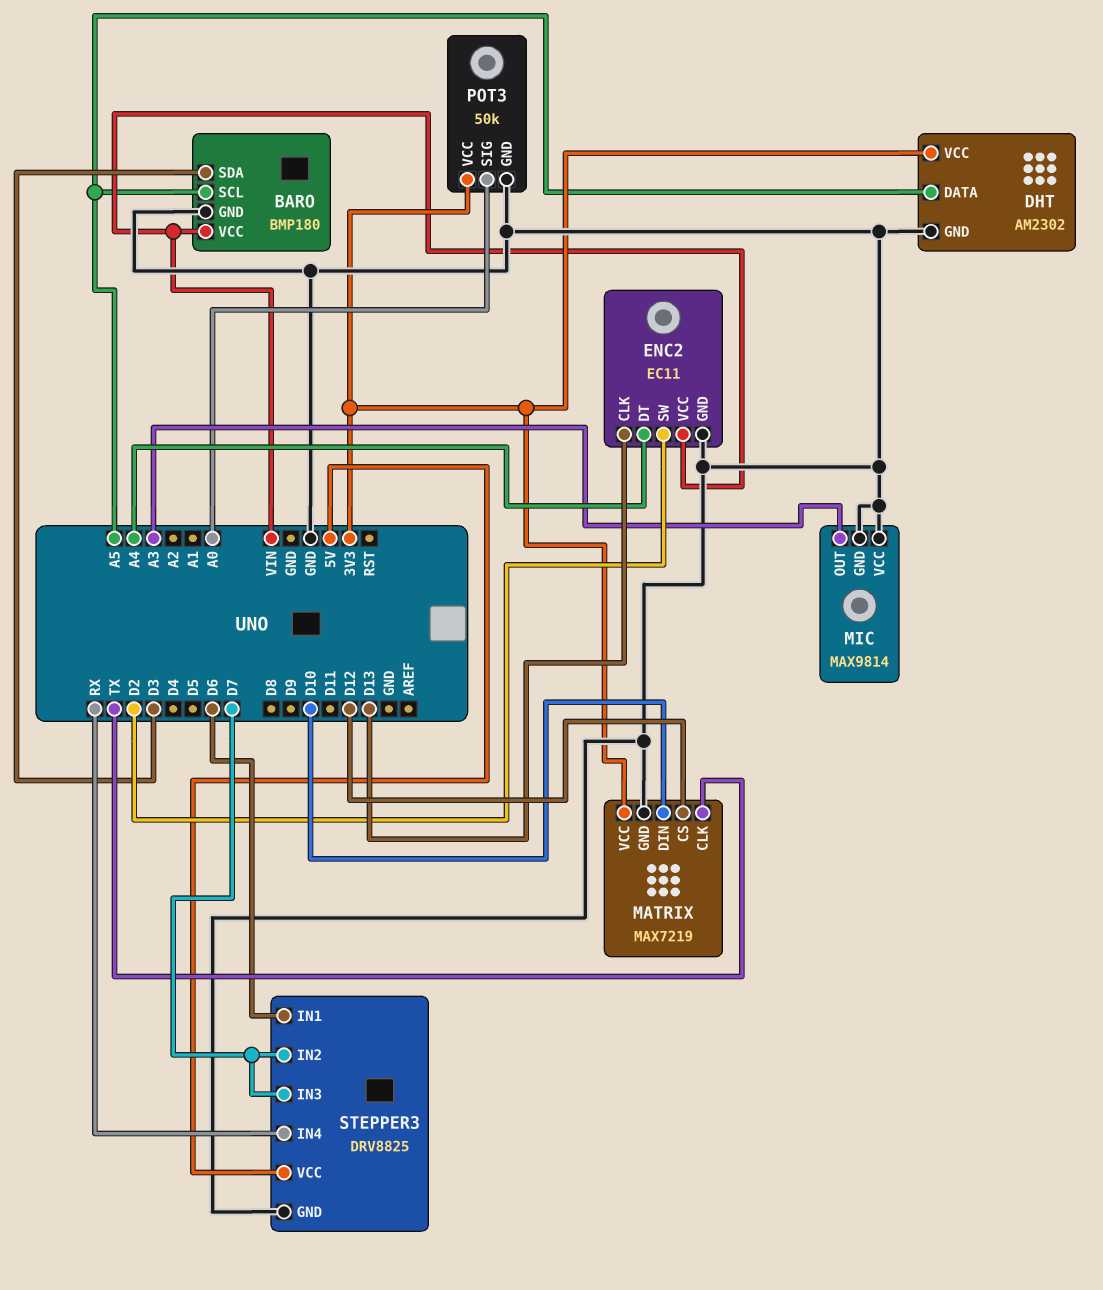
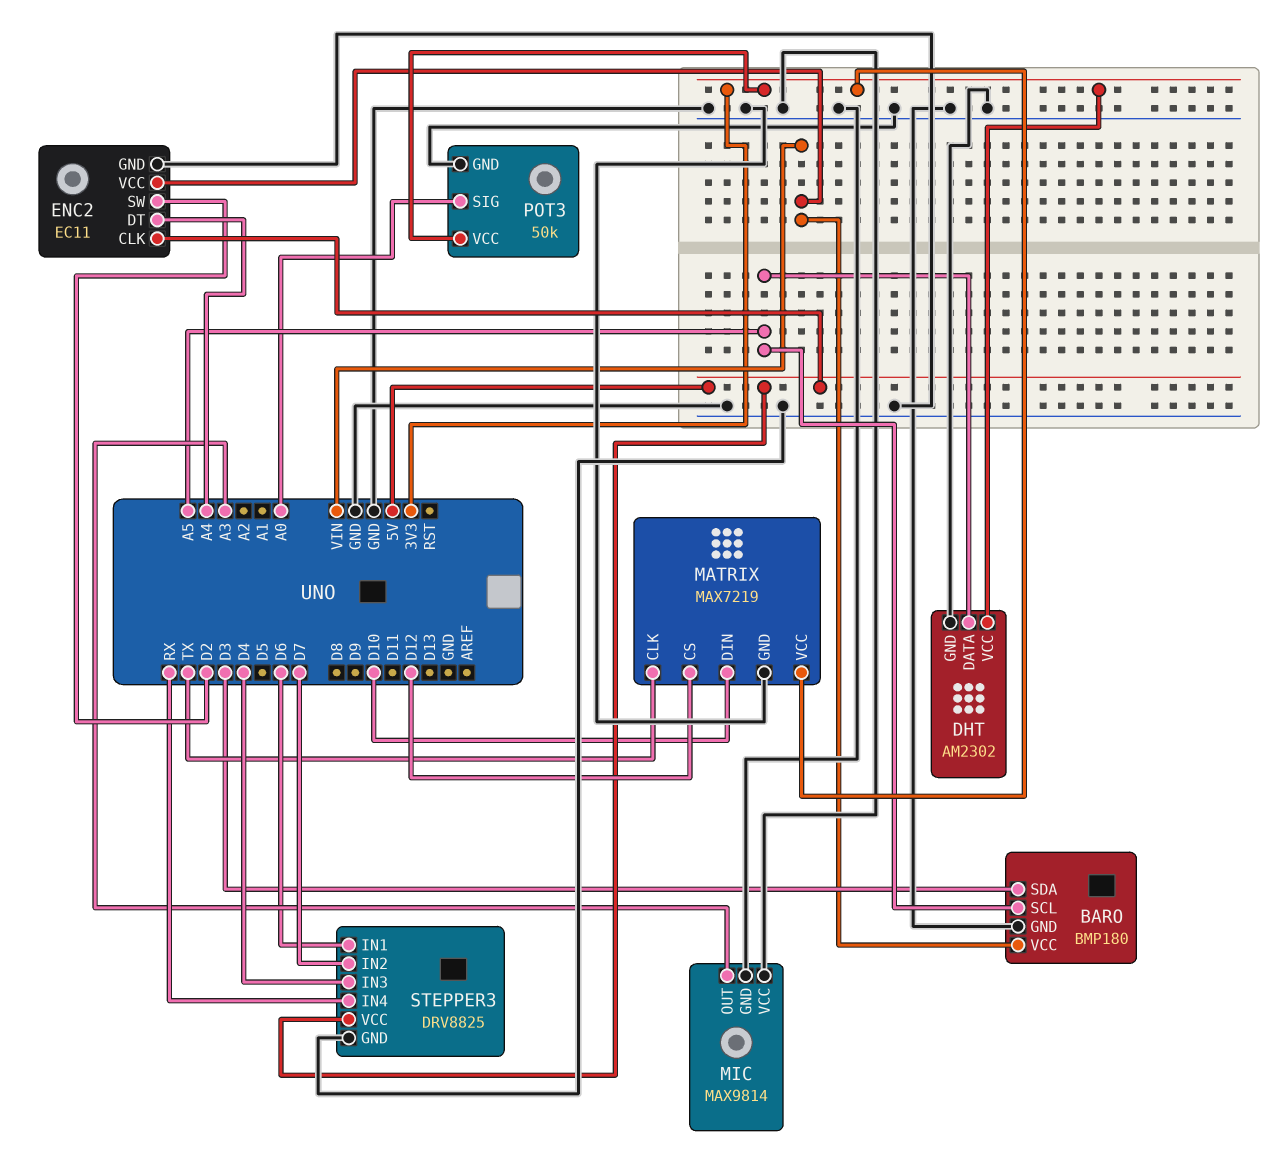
ENC2 pin CLK: D13 -> 5V
STEPPER3 pin IN3: D7 -> D4

